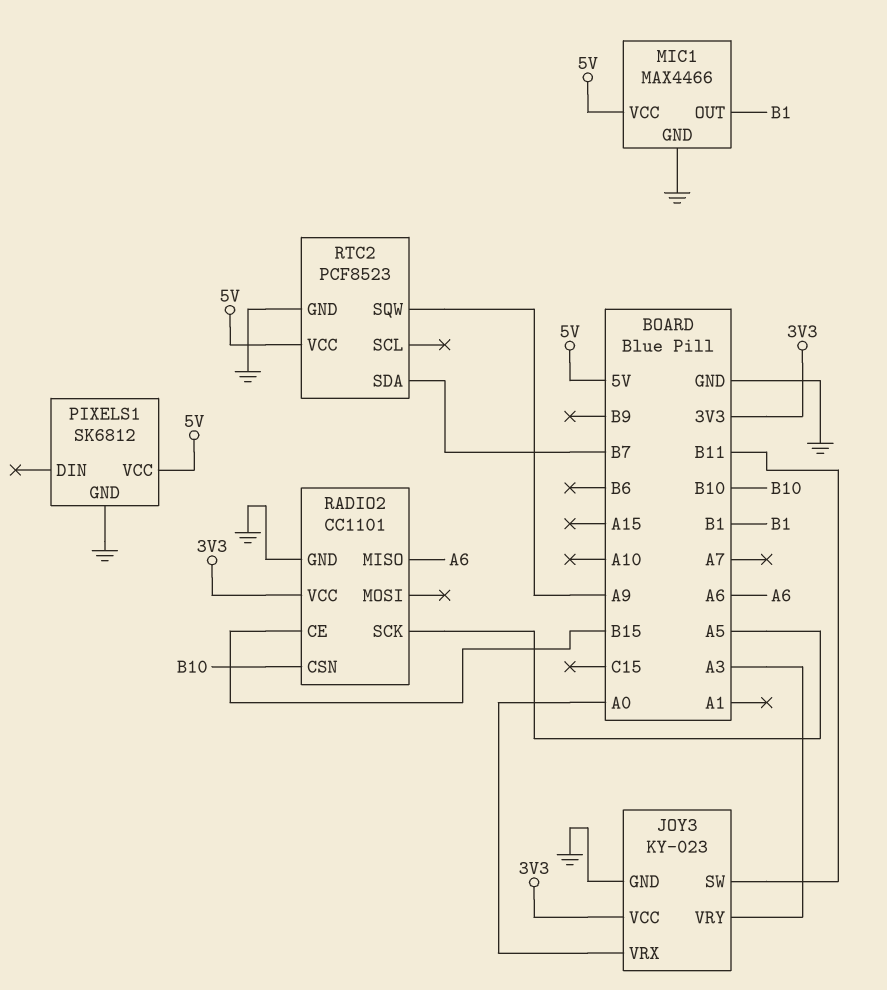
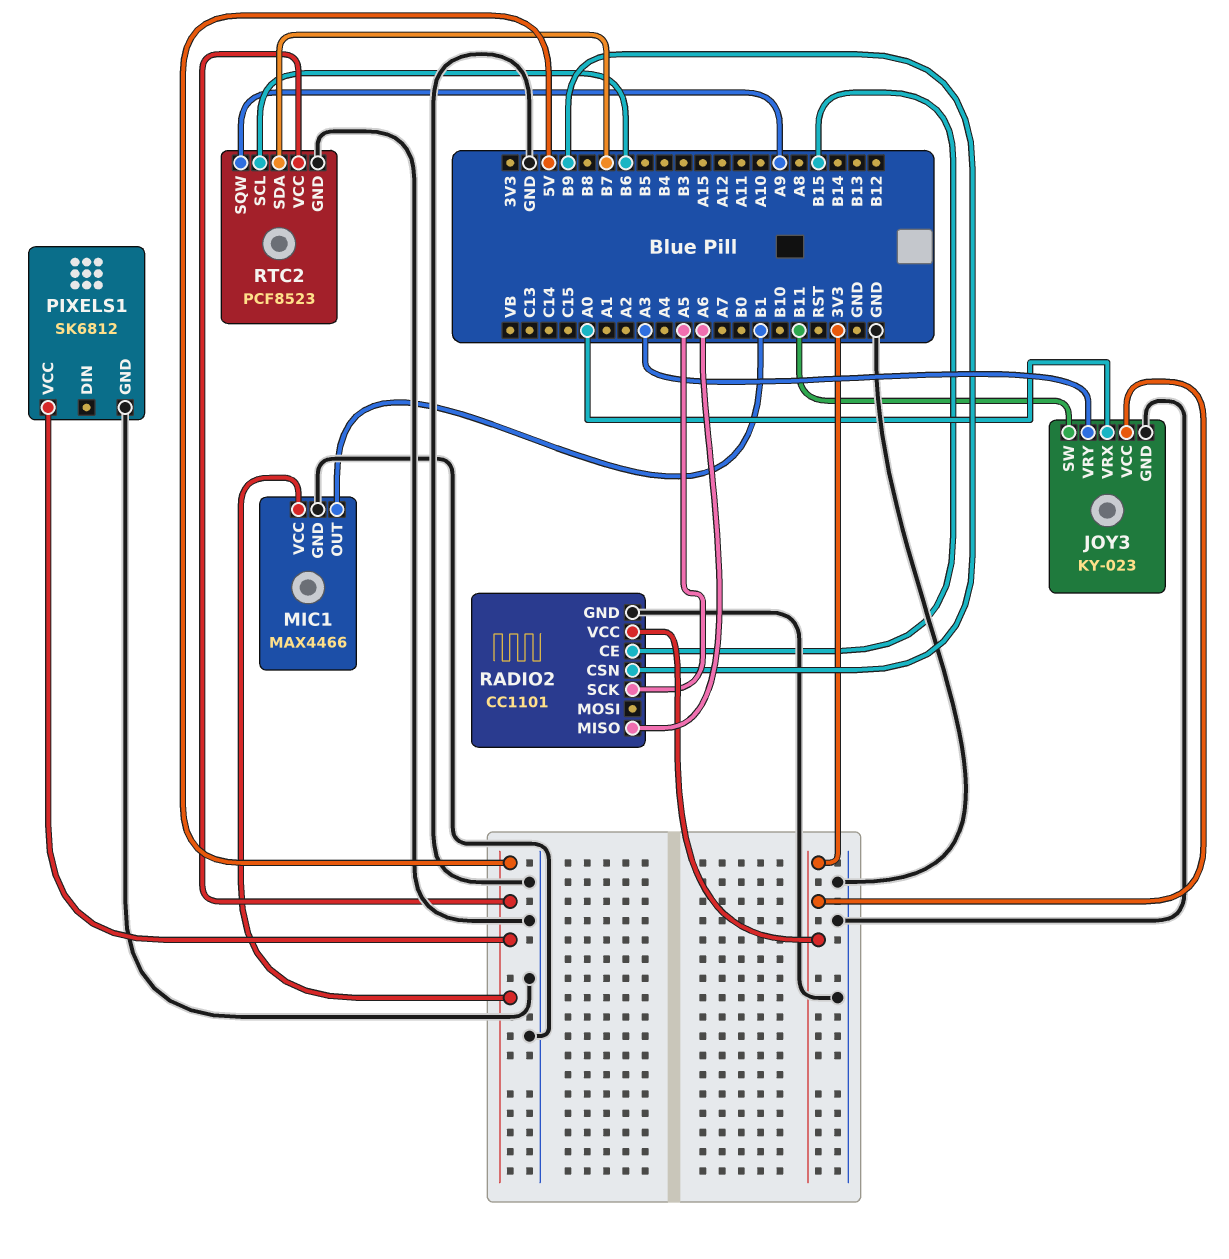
RADIO2 pin CSN: B10 -> B9
RTC2 pin SCL: none -> B6

